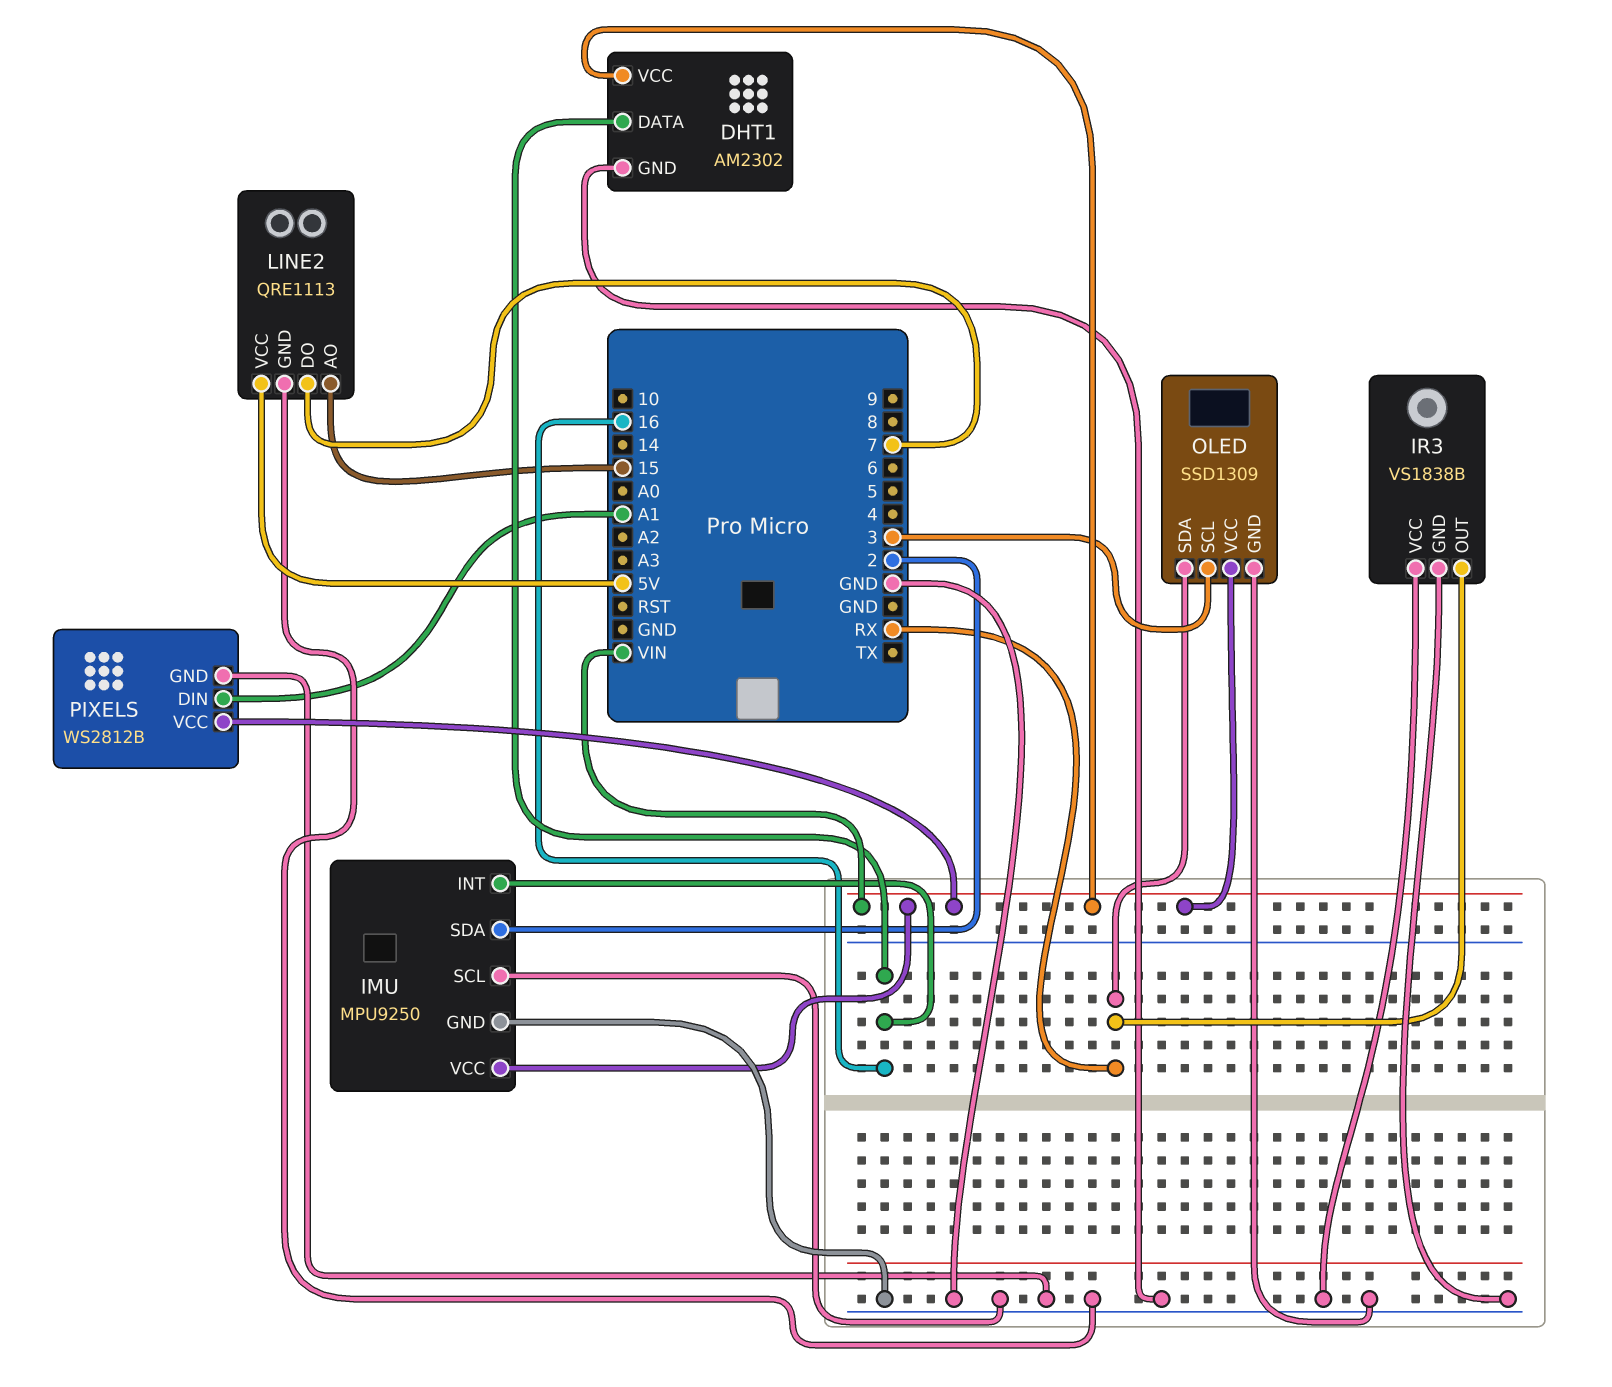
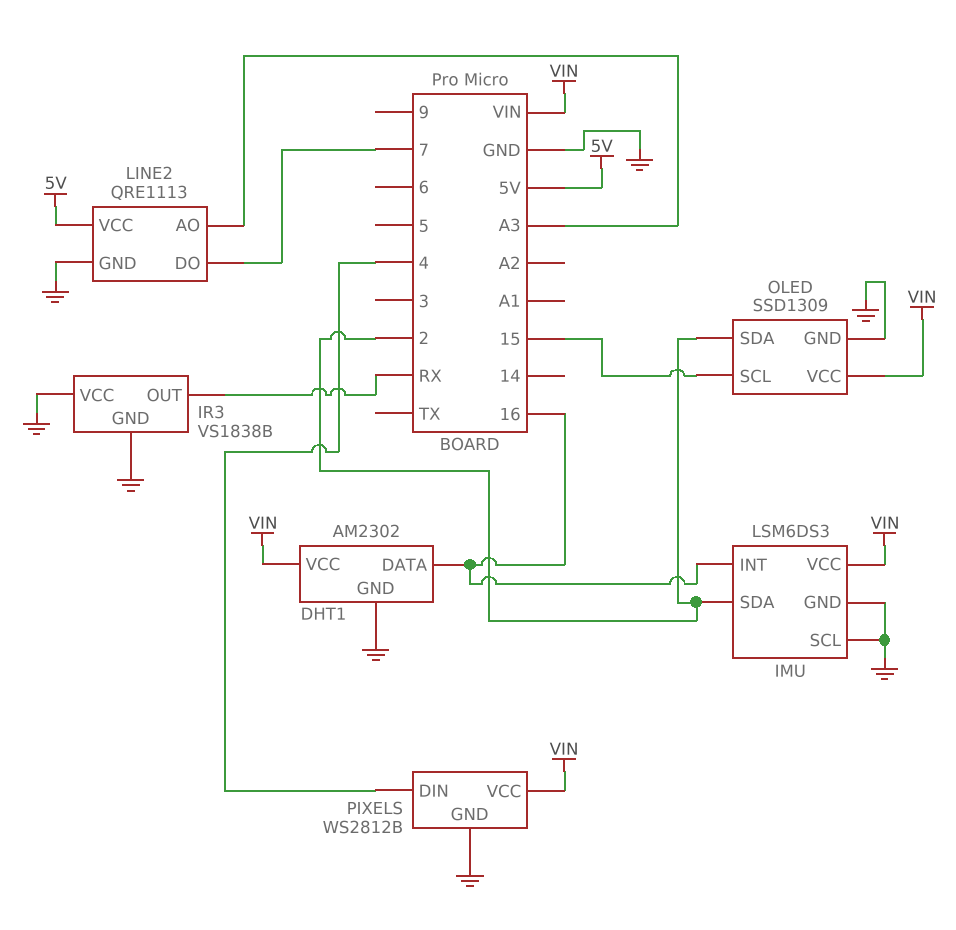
IMU: MPU9250 -> LSM6DS3
LINE2 pin AO: 15 -> A3
OLED pin SCL: 3 -> 15
OLED pin SDA: RX -> 2
PIXELS pin DIN: A1 -> 4

